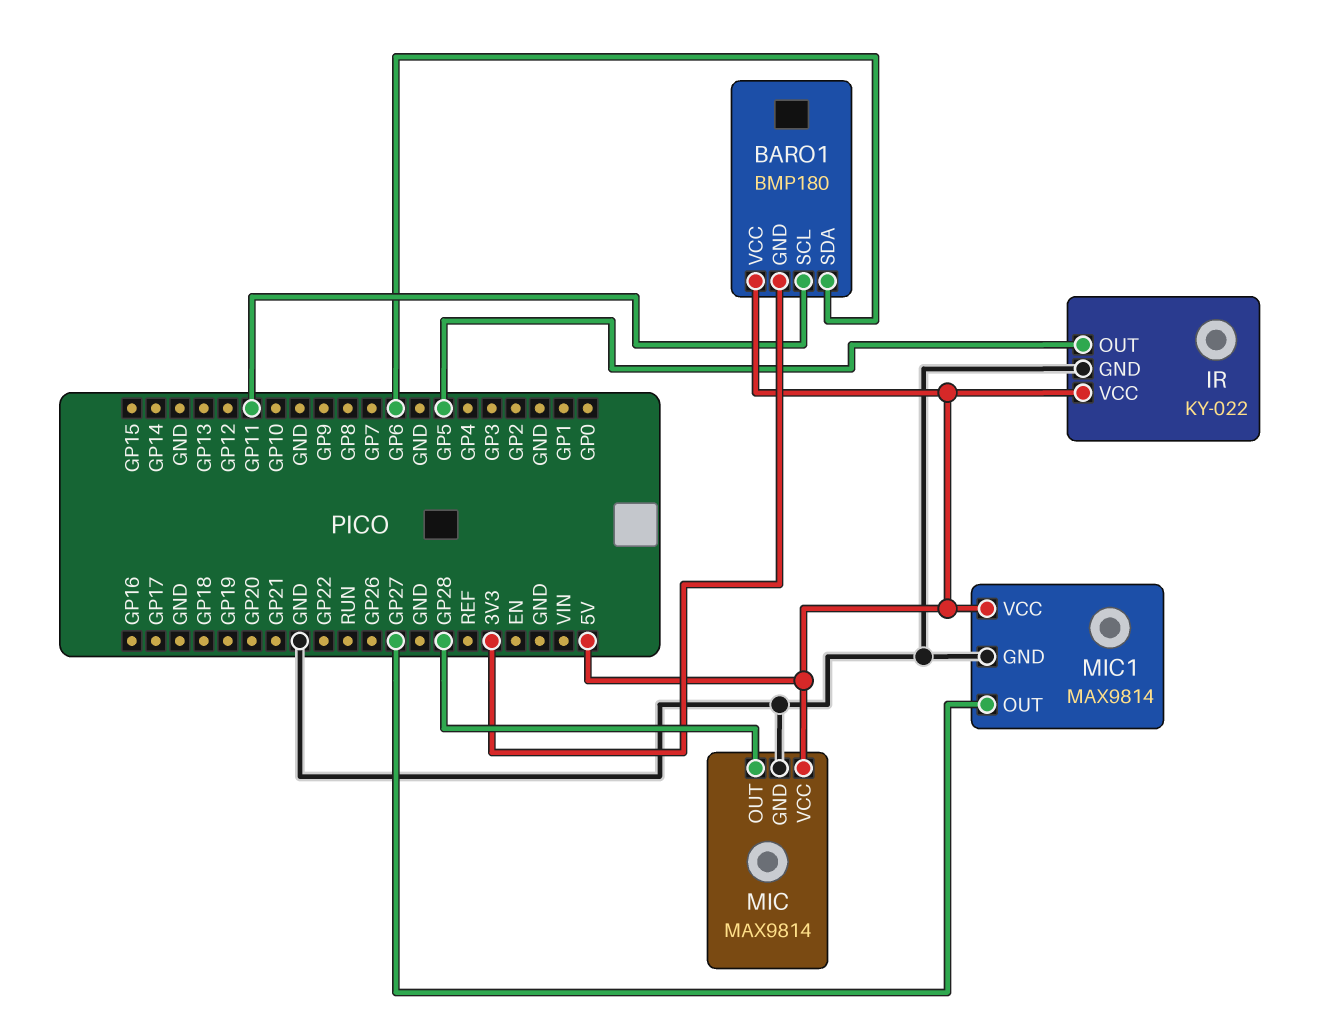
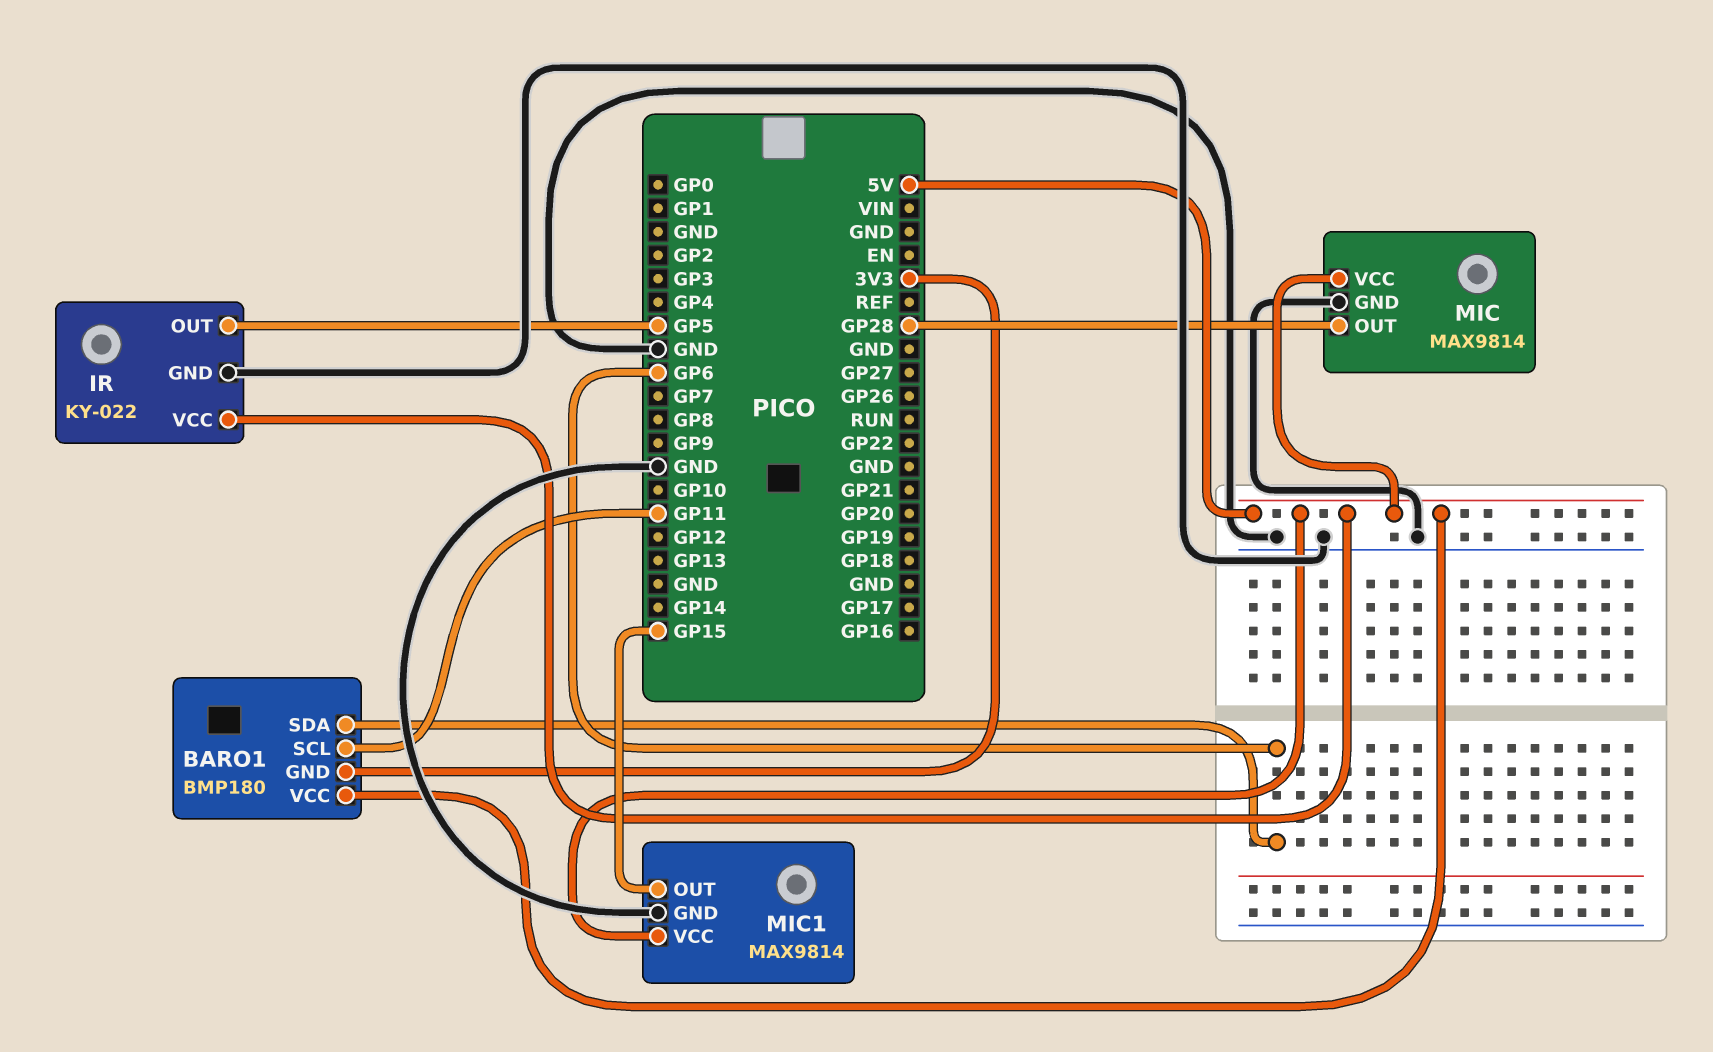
MIC1 pin OUT: GP27 -> GP15

